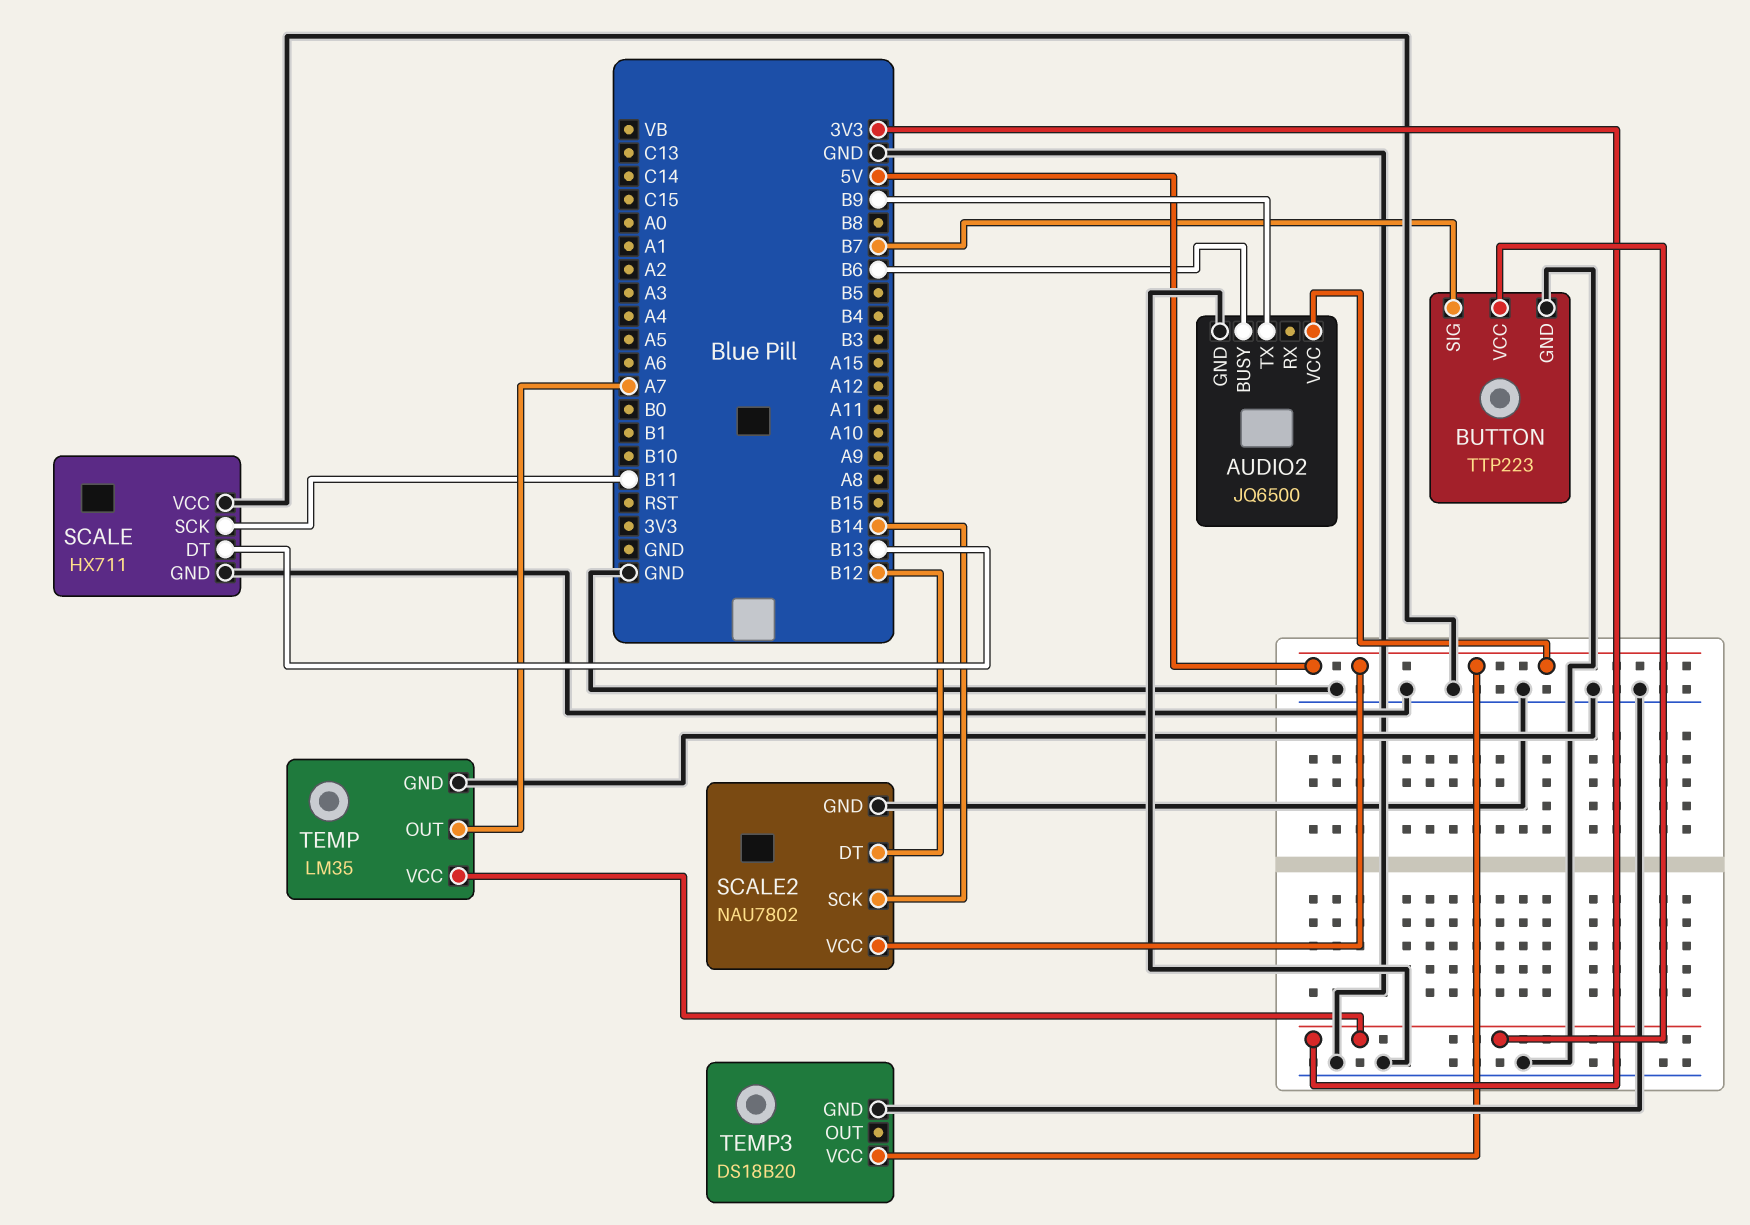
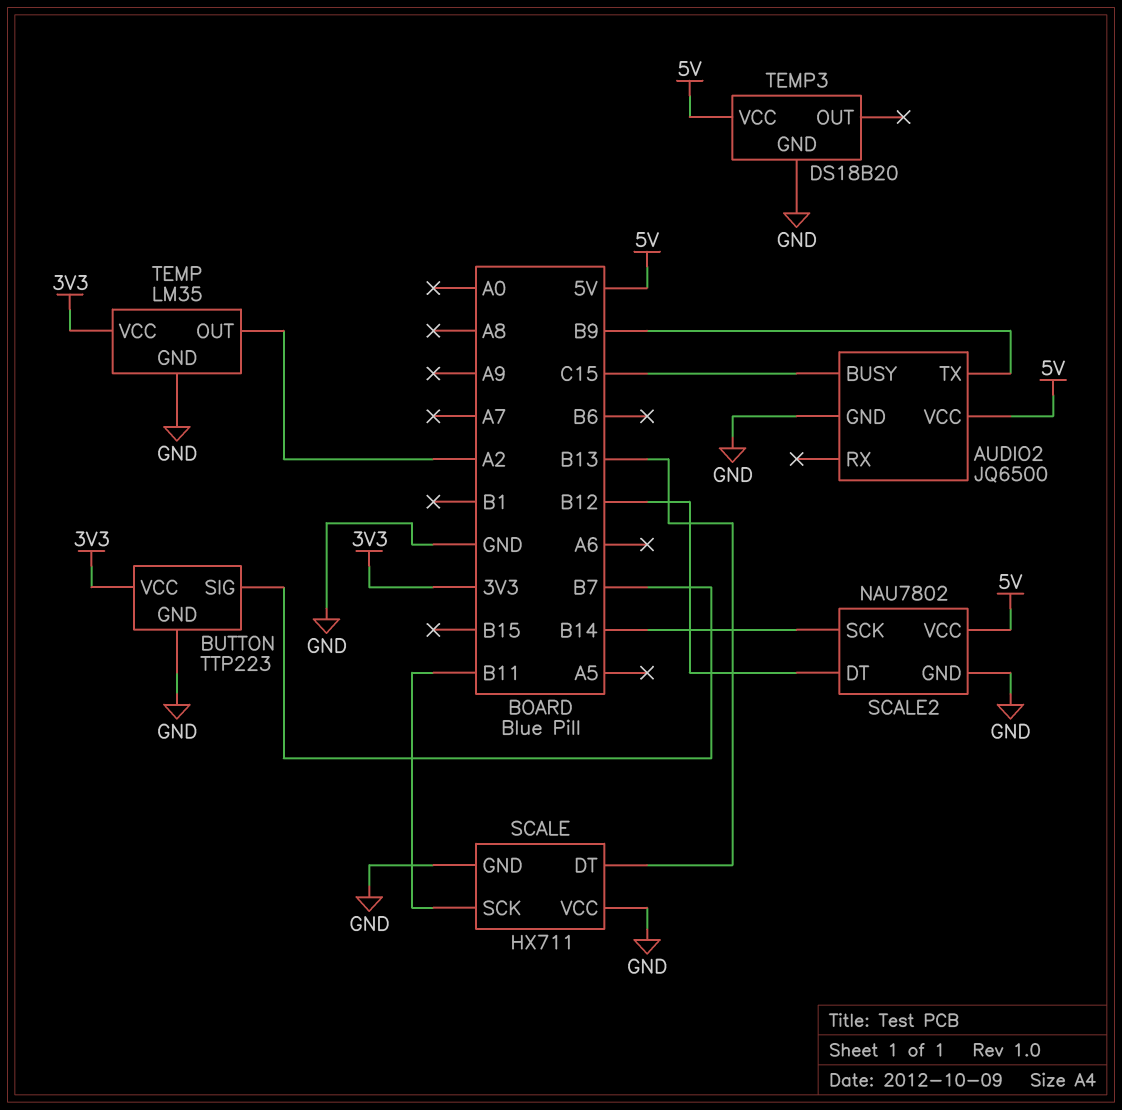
AUDIO2 pin BUSY: B6 -> C15
TEMP pin OUT: A7 -> A2

